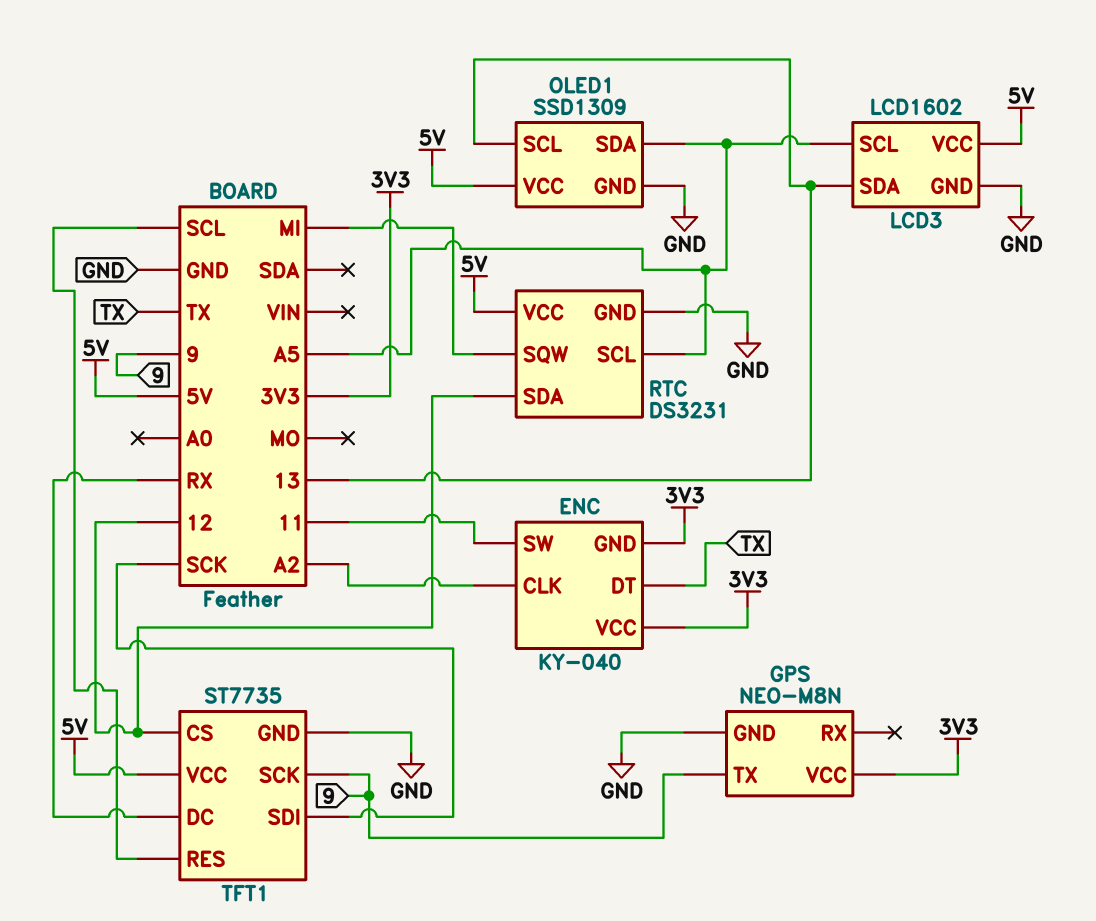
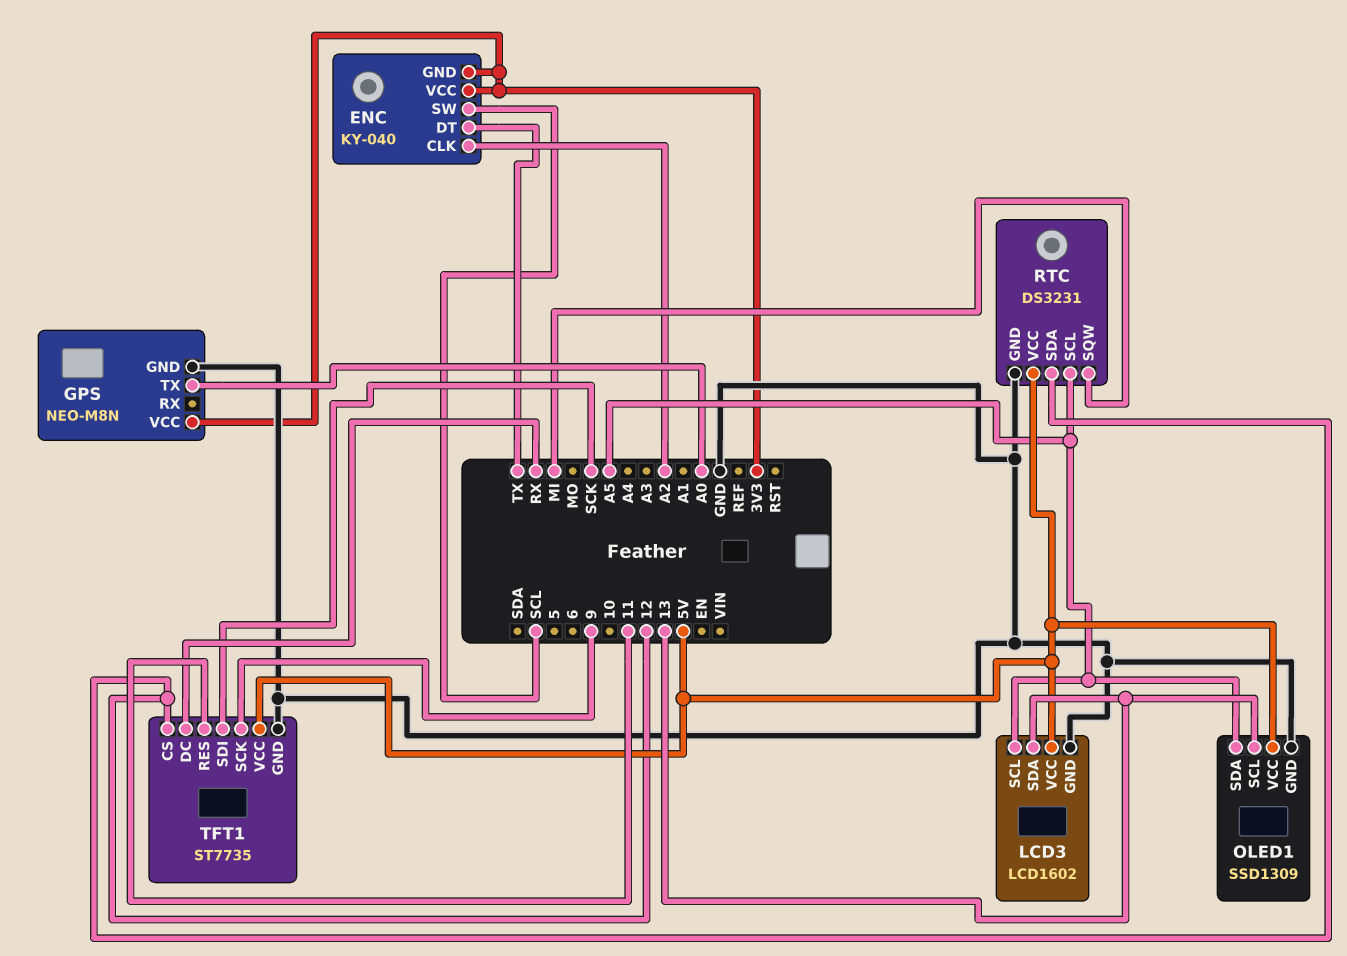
ENC pin SW: 11 -> SCL
GPS pin TX: 9 -> A0
TFT1 pin RES: SCL -> 11

